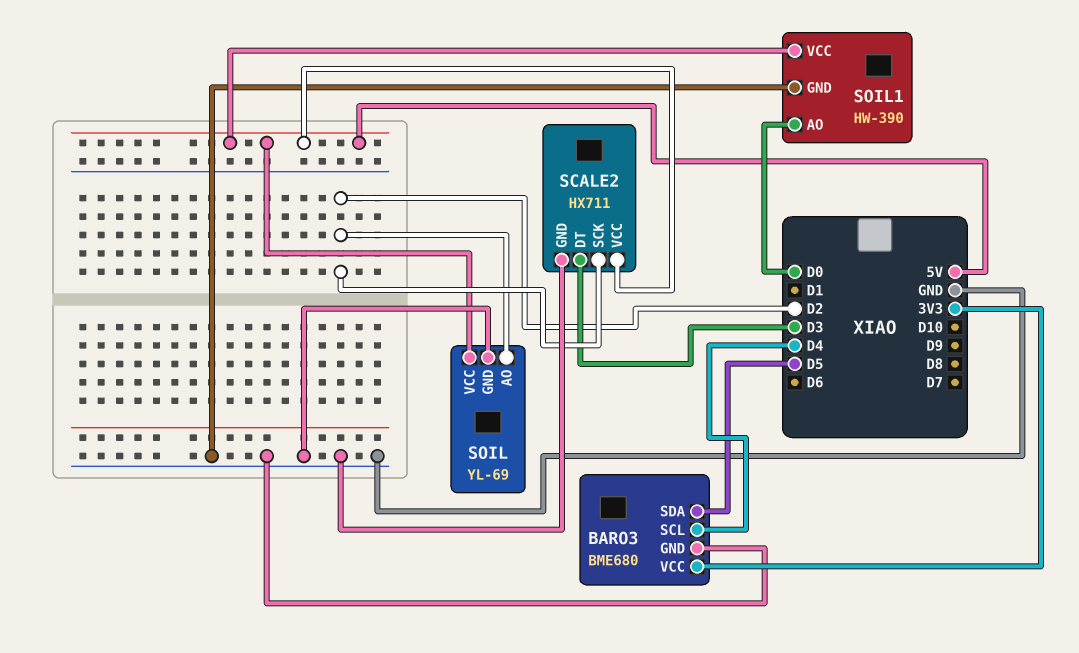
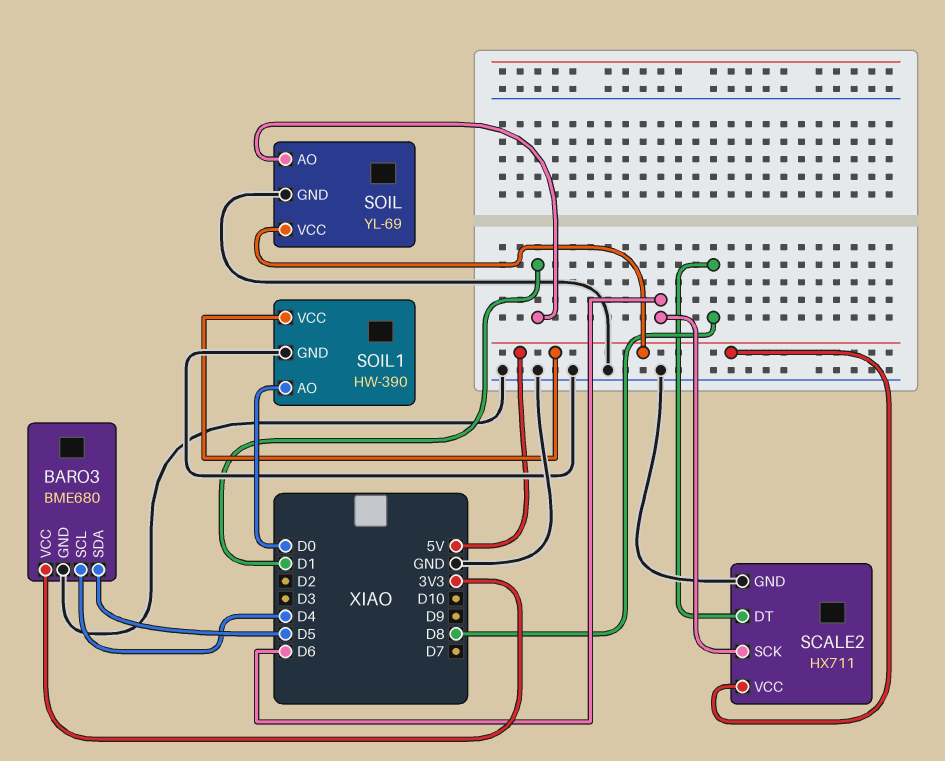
SCALE2 pin DT: D3 -> D8
SCALE2 pin SCK: D2 -> D6
SOIL pin AO: D2 -> D1

